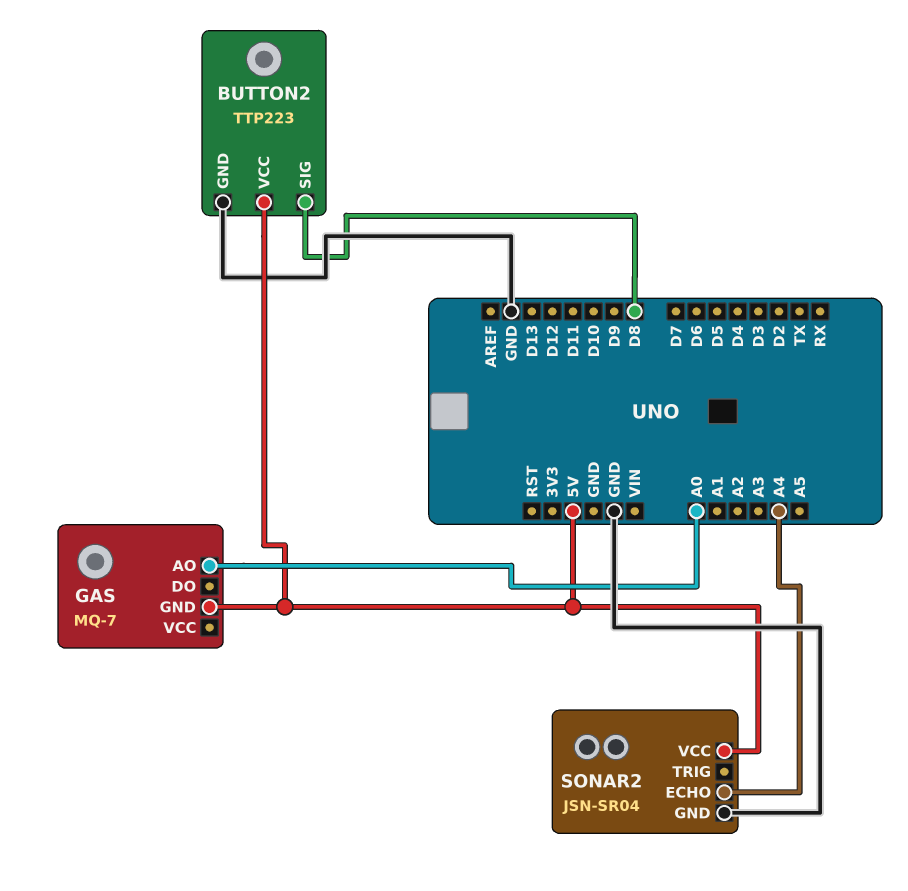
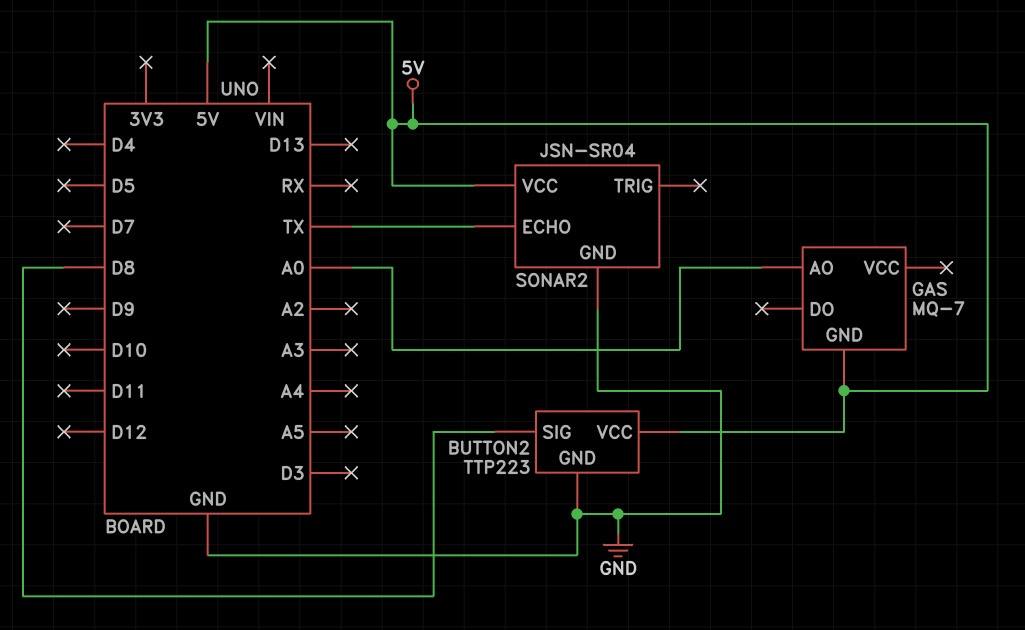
SONAR2 pin ECHO: A4 -> TX

